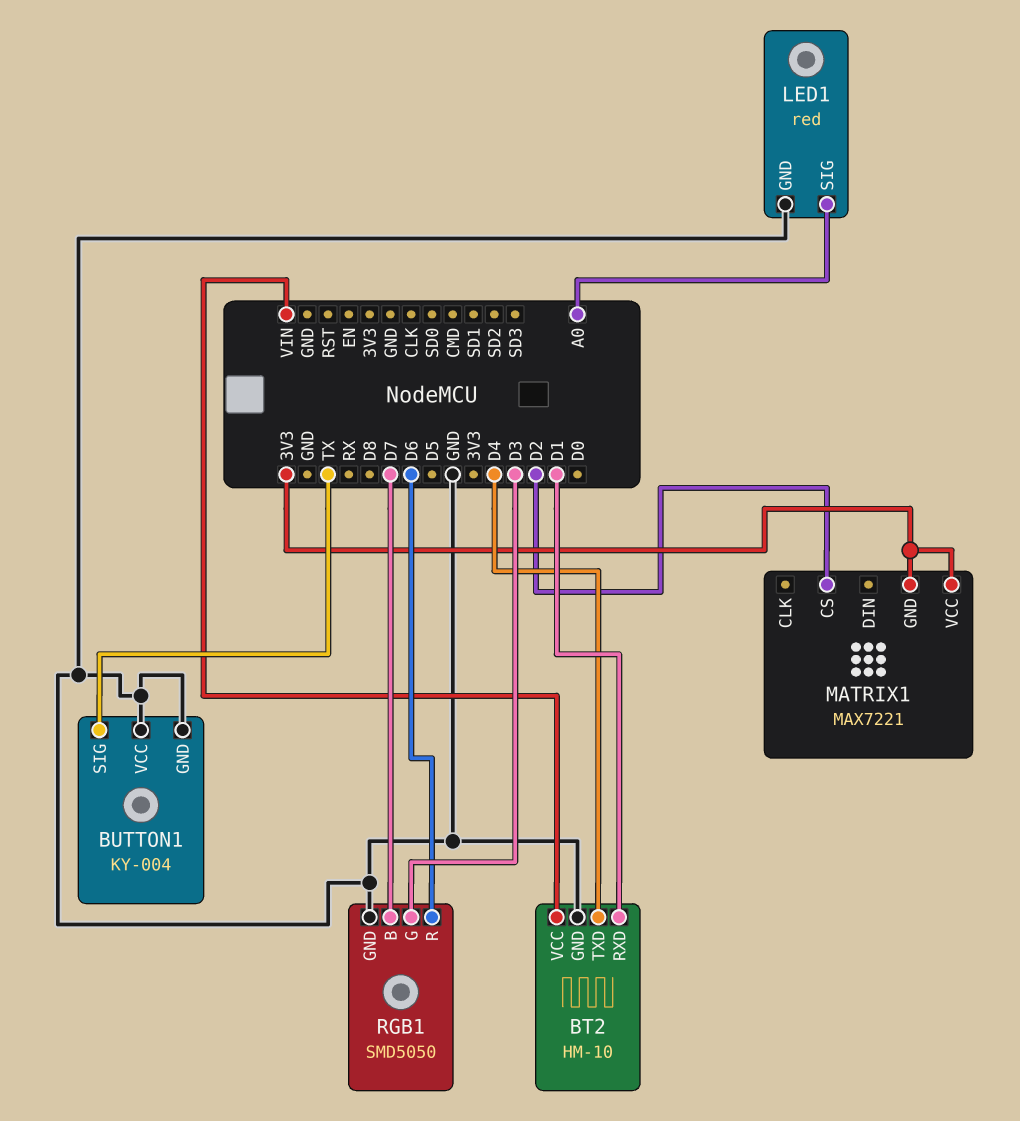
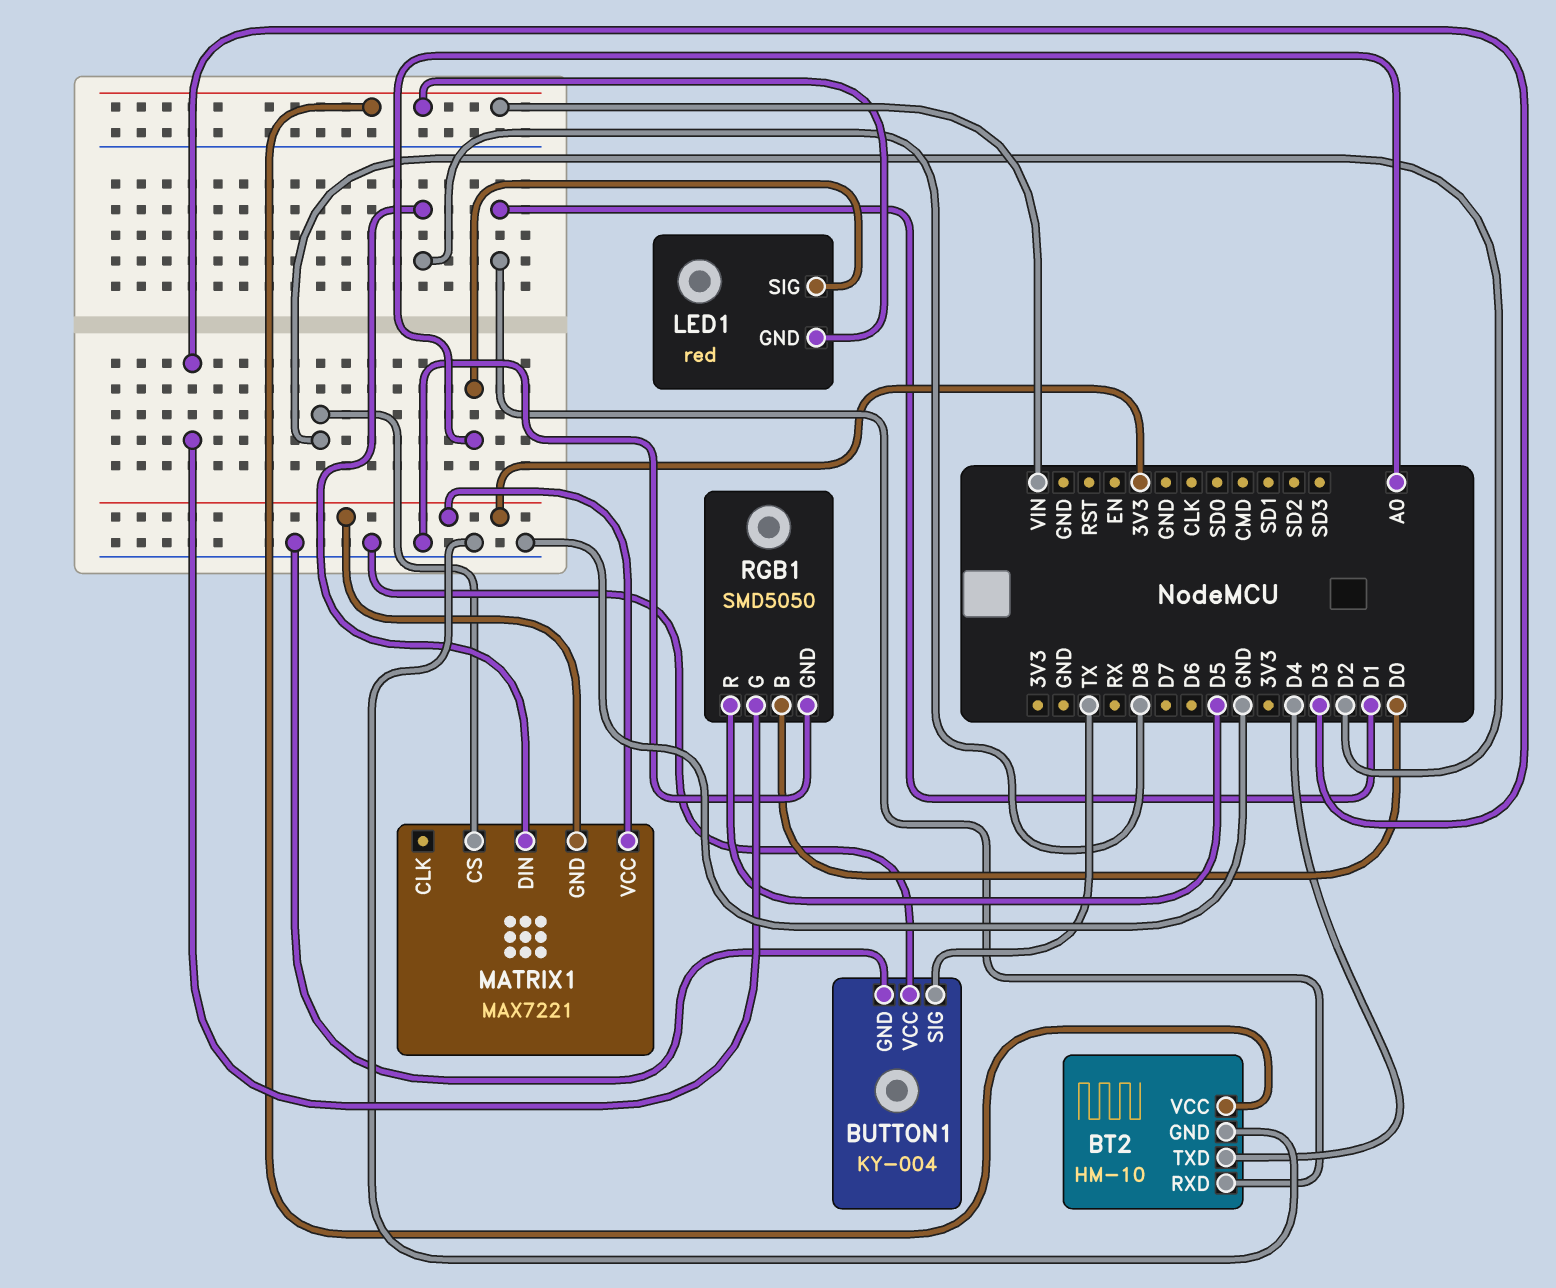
LED1 pin GND: GND -> VIN
MATRIX1 pin DIN: none -> D8
RGB1 pin B: D7 -> D0
RGB1 pin R: D6 -> D5

